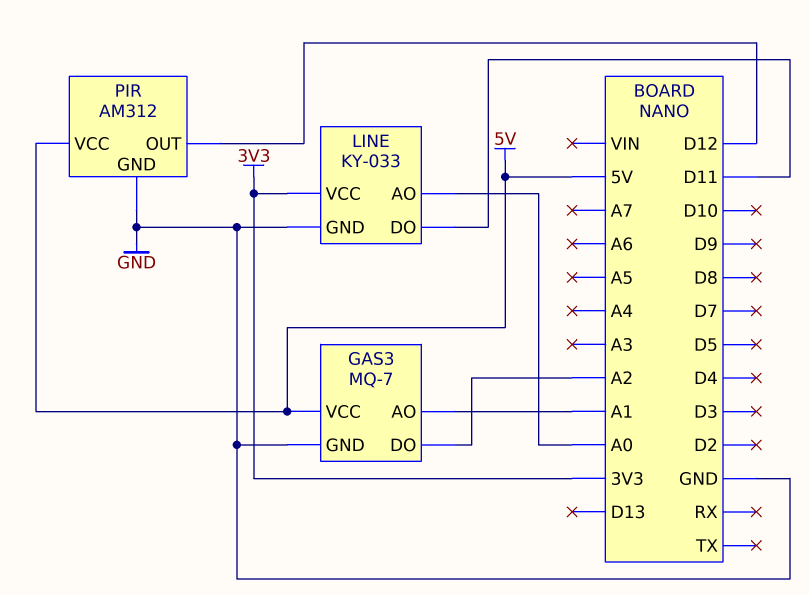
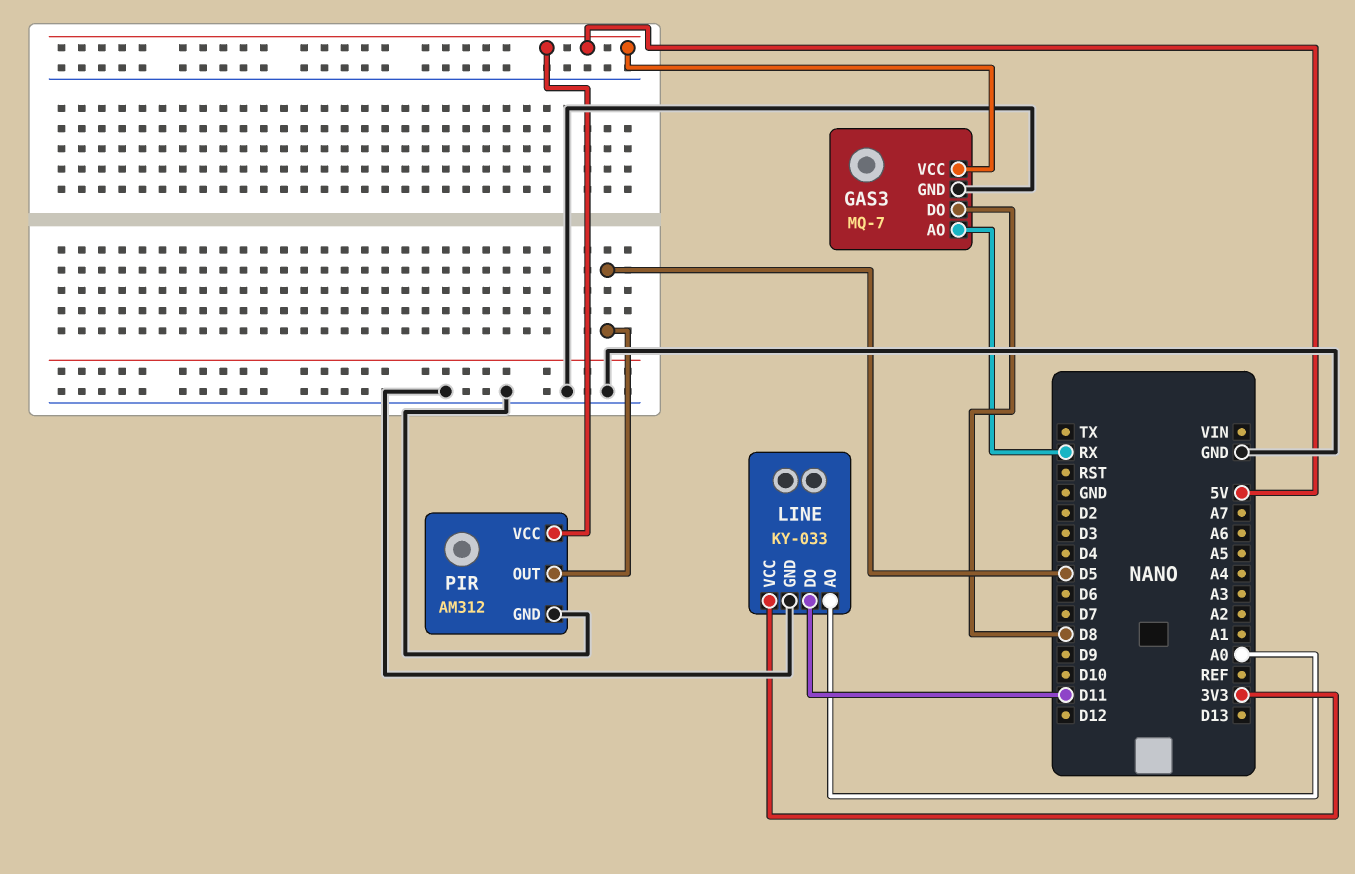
GAS3 pin AO: A1 -> RX
GAS3 pin DO: A2 -> D8
PIR pin OUT: D12 -> D5

